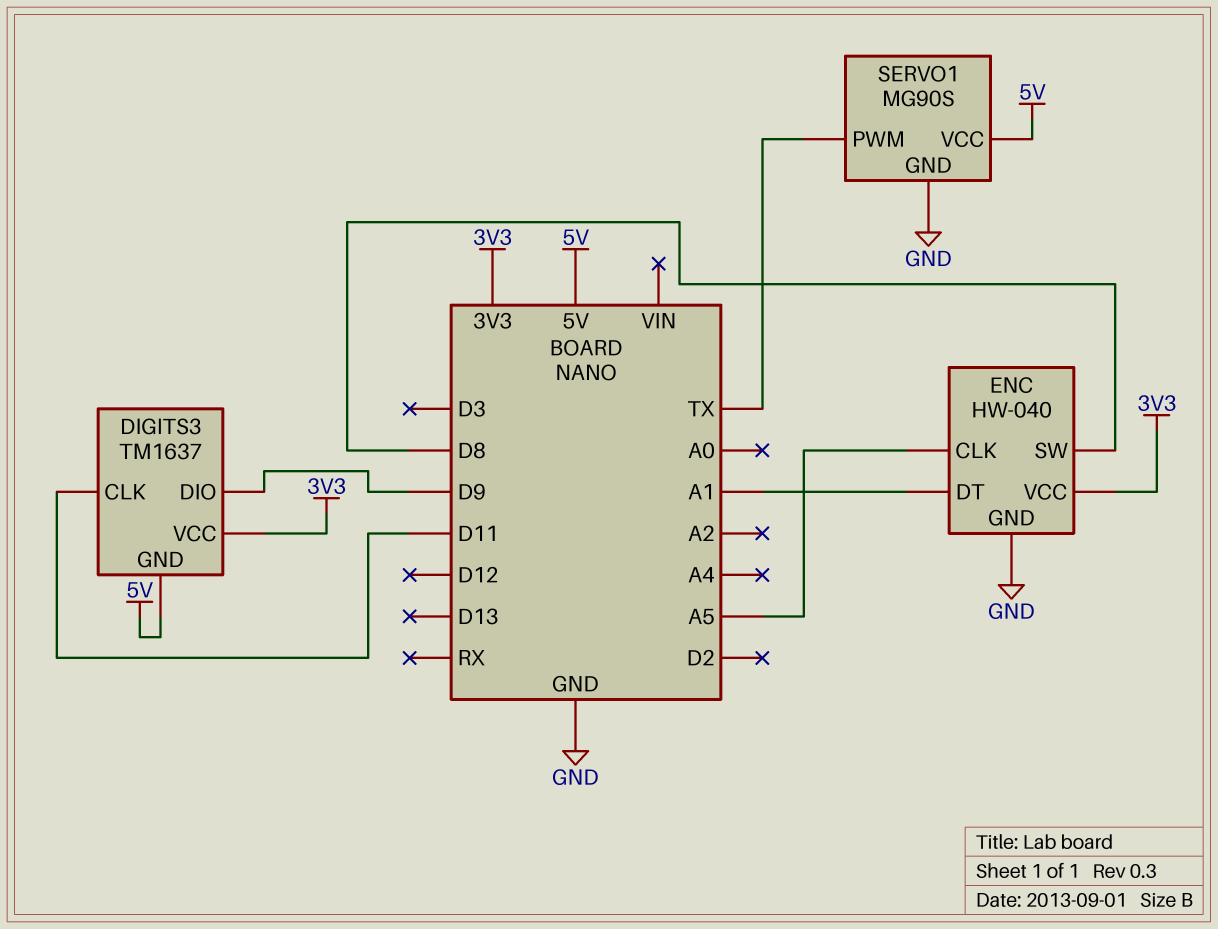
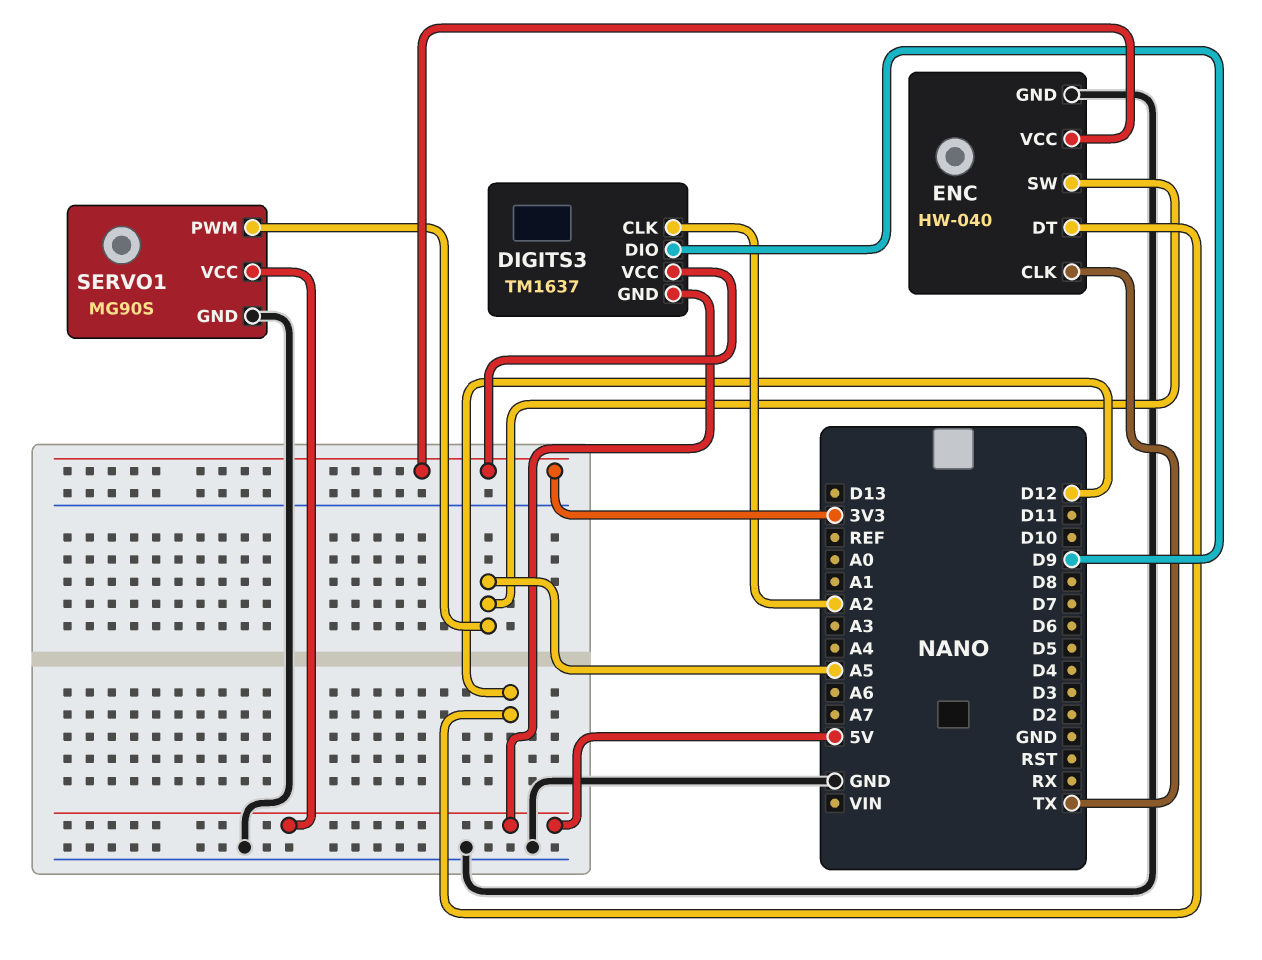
DIGITS3 pin CLK: D11 -> A2
ENC pin CLK: A5 -> TX
ENC pin DT: A1 -> D12
ENC pin SW: D8 -> A5
SERVO1 pin PWM: TX -> A5

